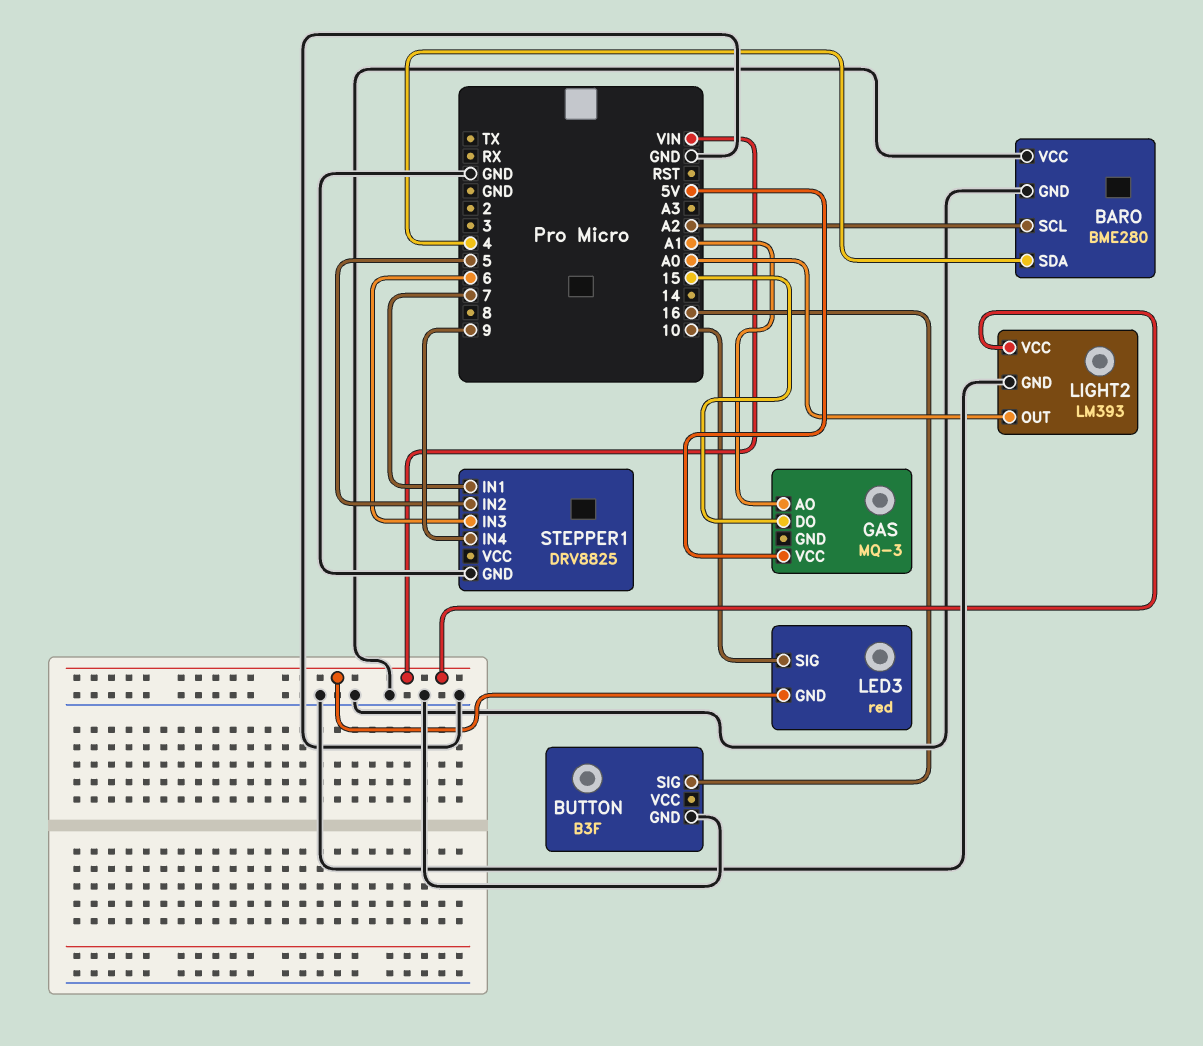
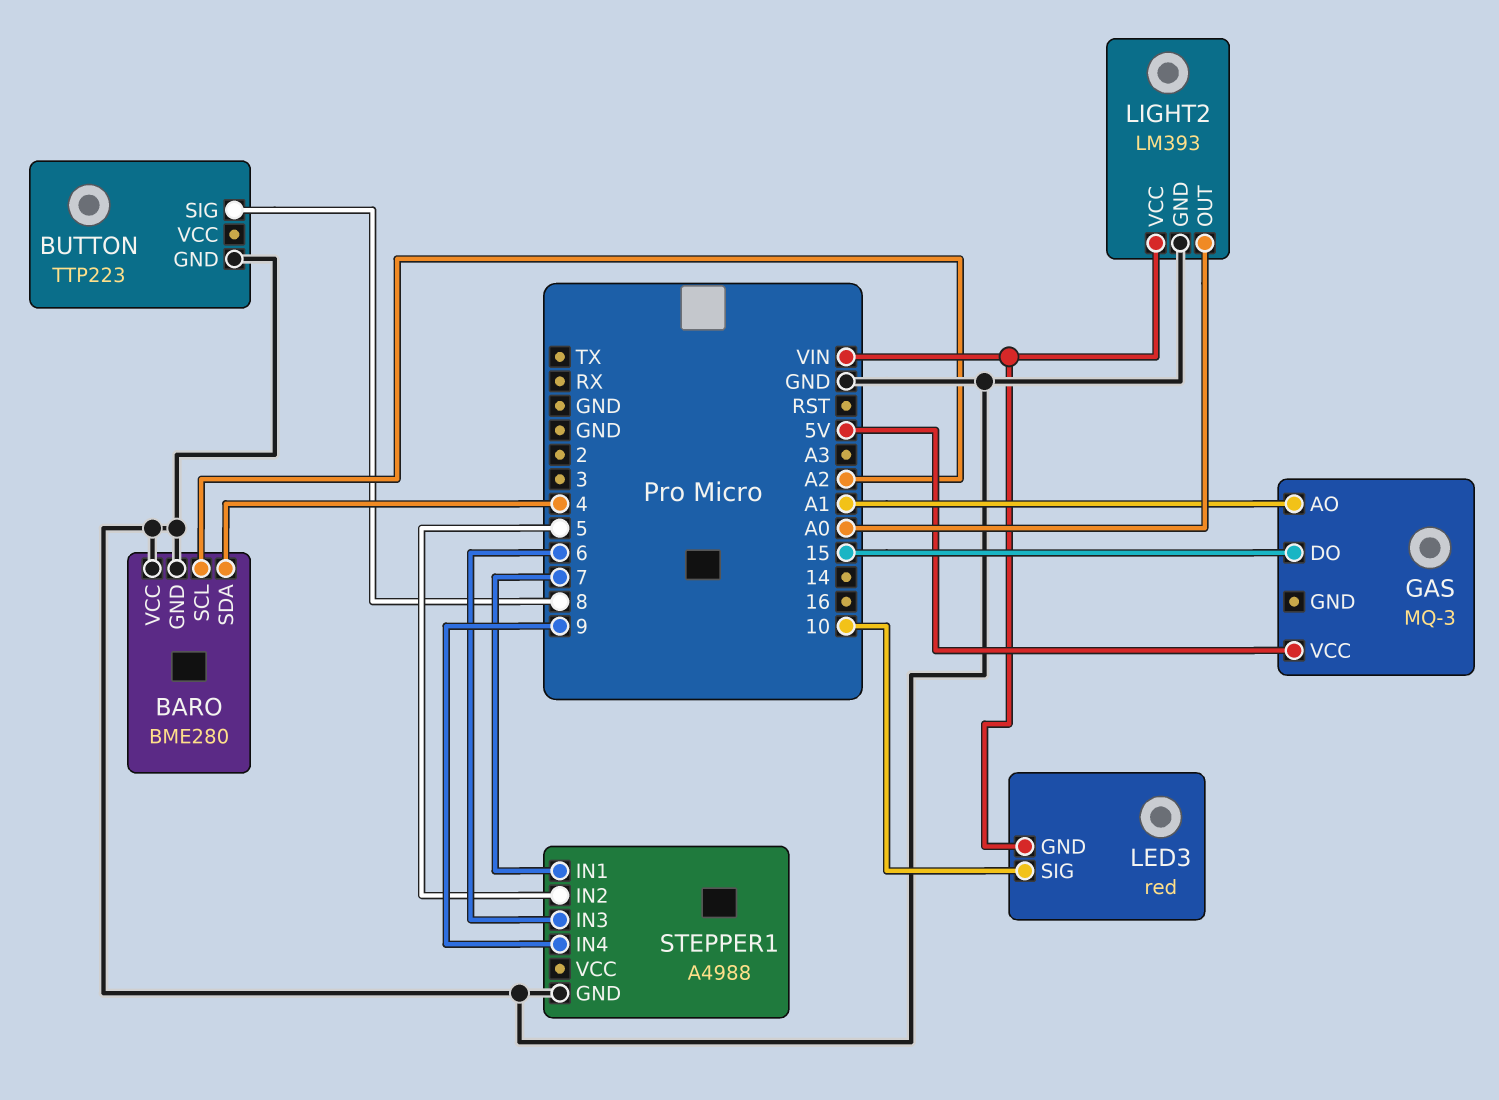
BUTTON: B3F -> TTP223
BUTTON pin SIG: 16 -> 8
STEPPER1: DRV8825 -> A4988

